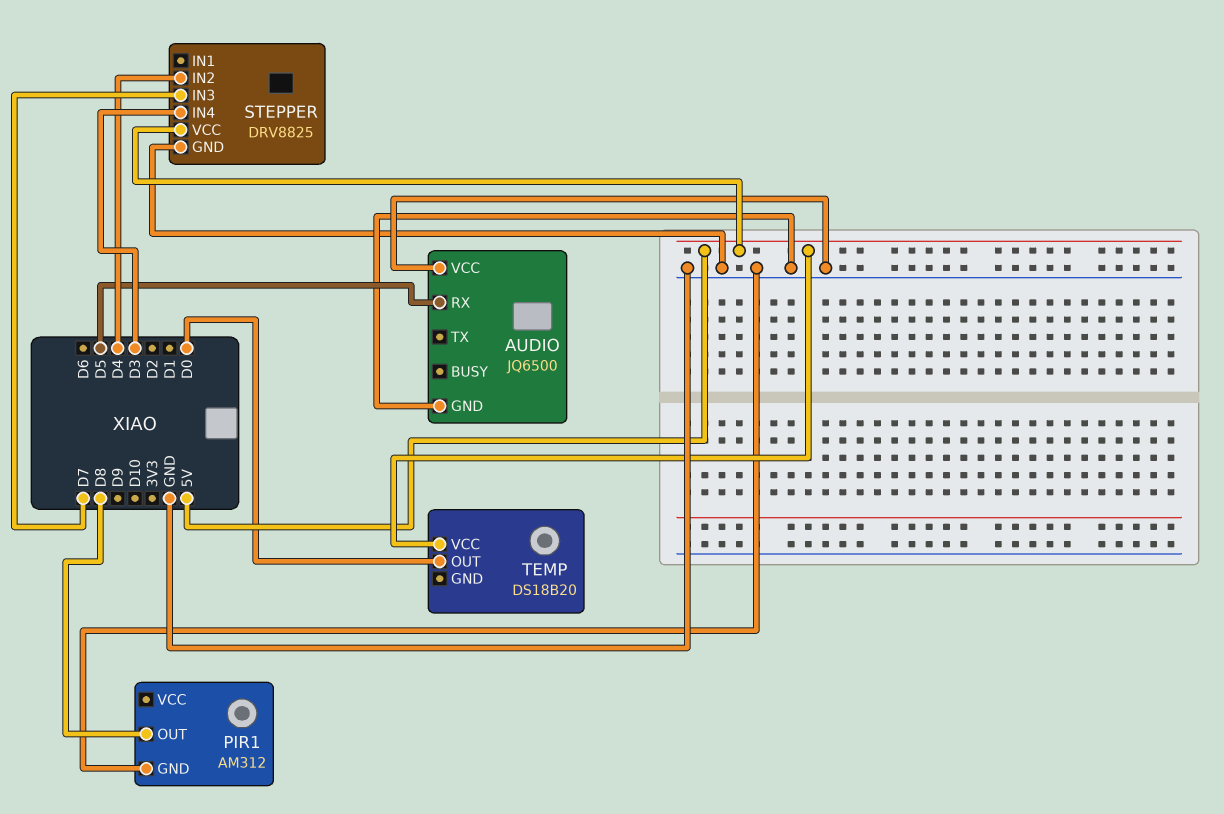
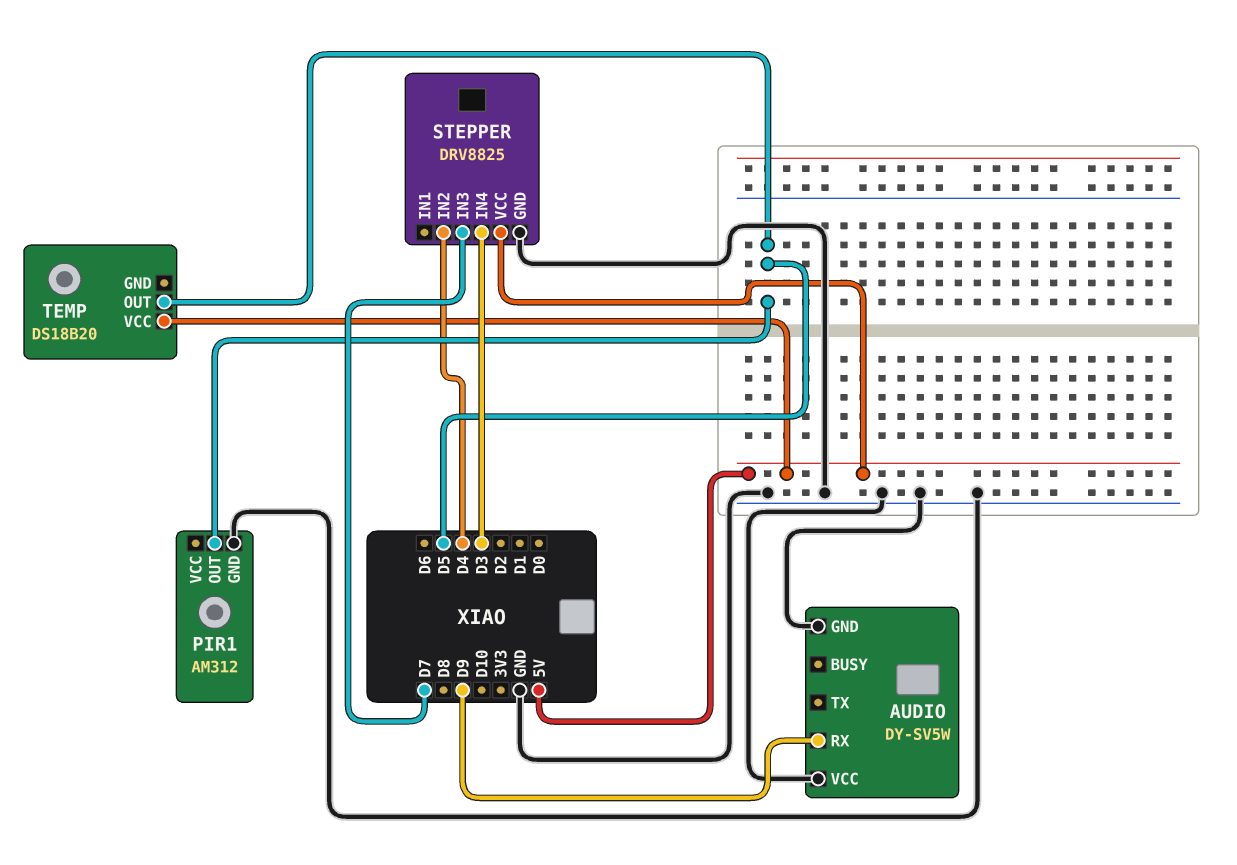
AUDIO: JQ6500 -> DY-SV5W
AUDIO pin RX: D5 -> D9
PIR1 pin OUT: D8 -> D5
TEMP pin OUT: D0 -> D5

